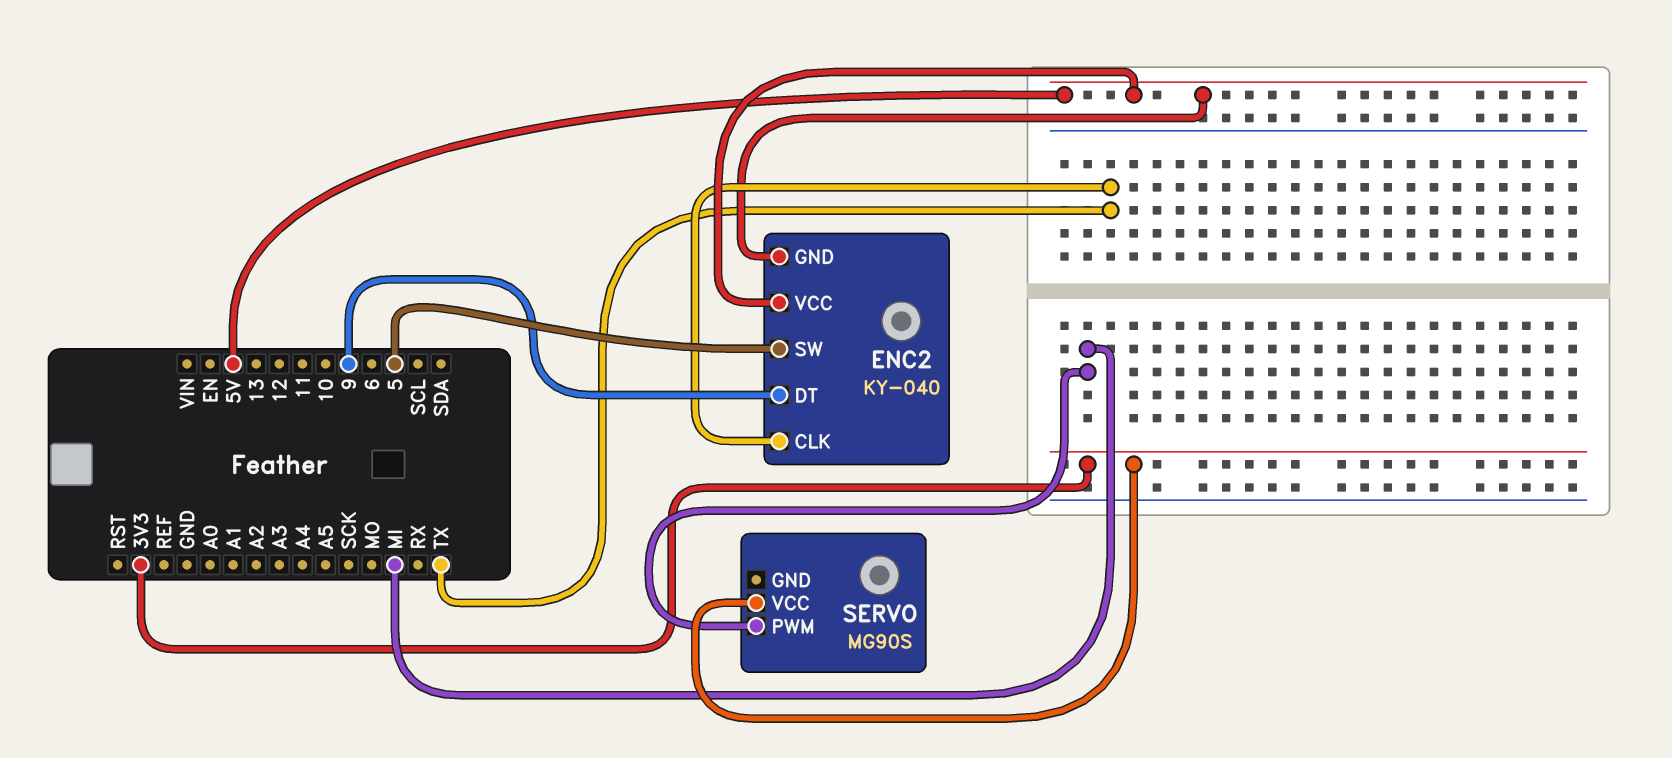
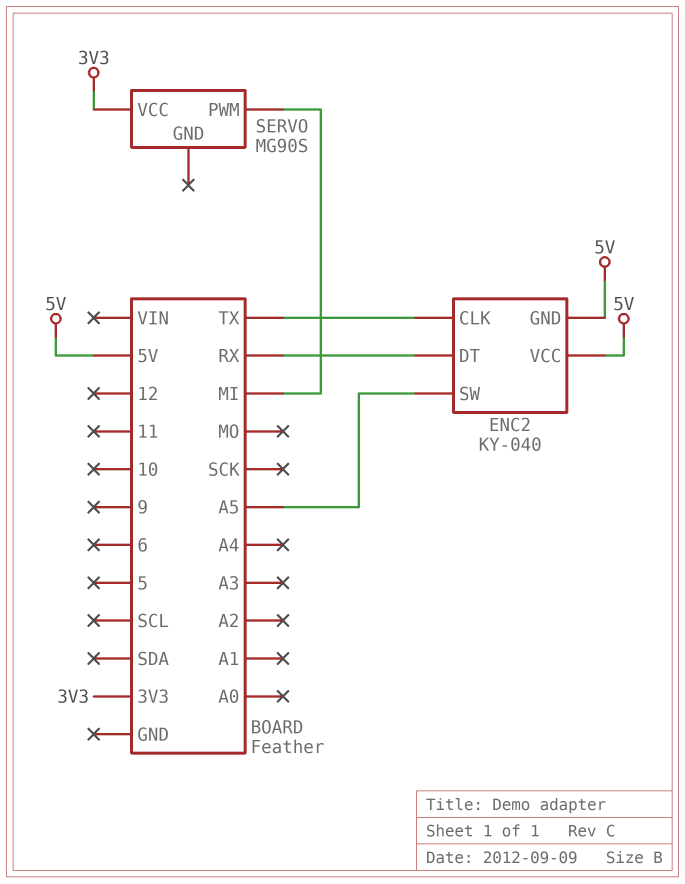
ENC2 pin DT: 9 -> RX
ENC2 pin SW: 5 -> A5

